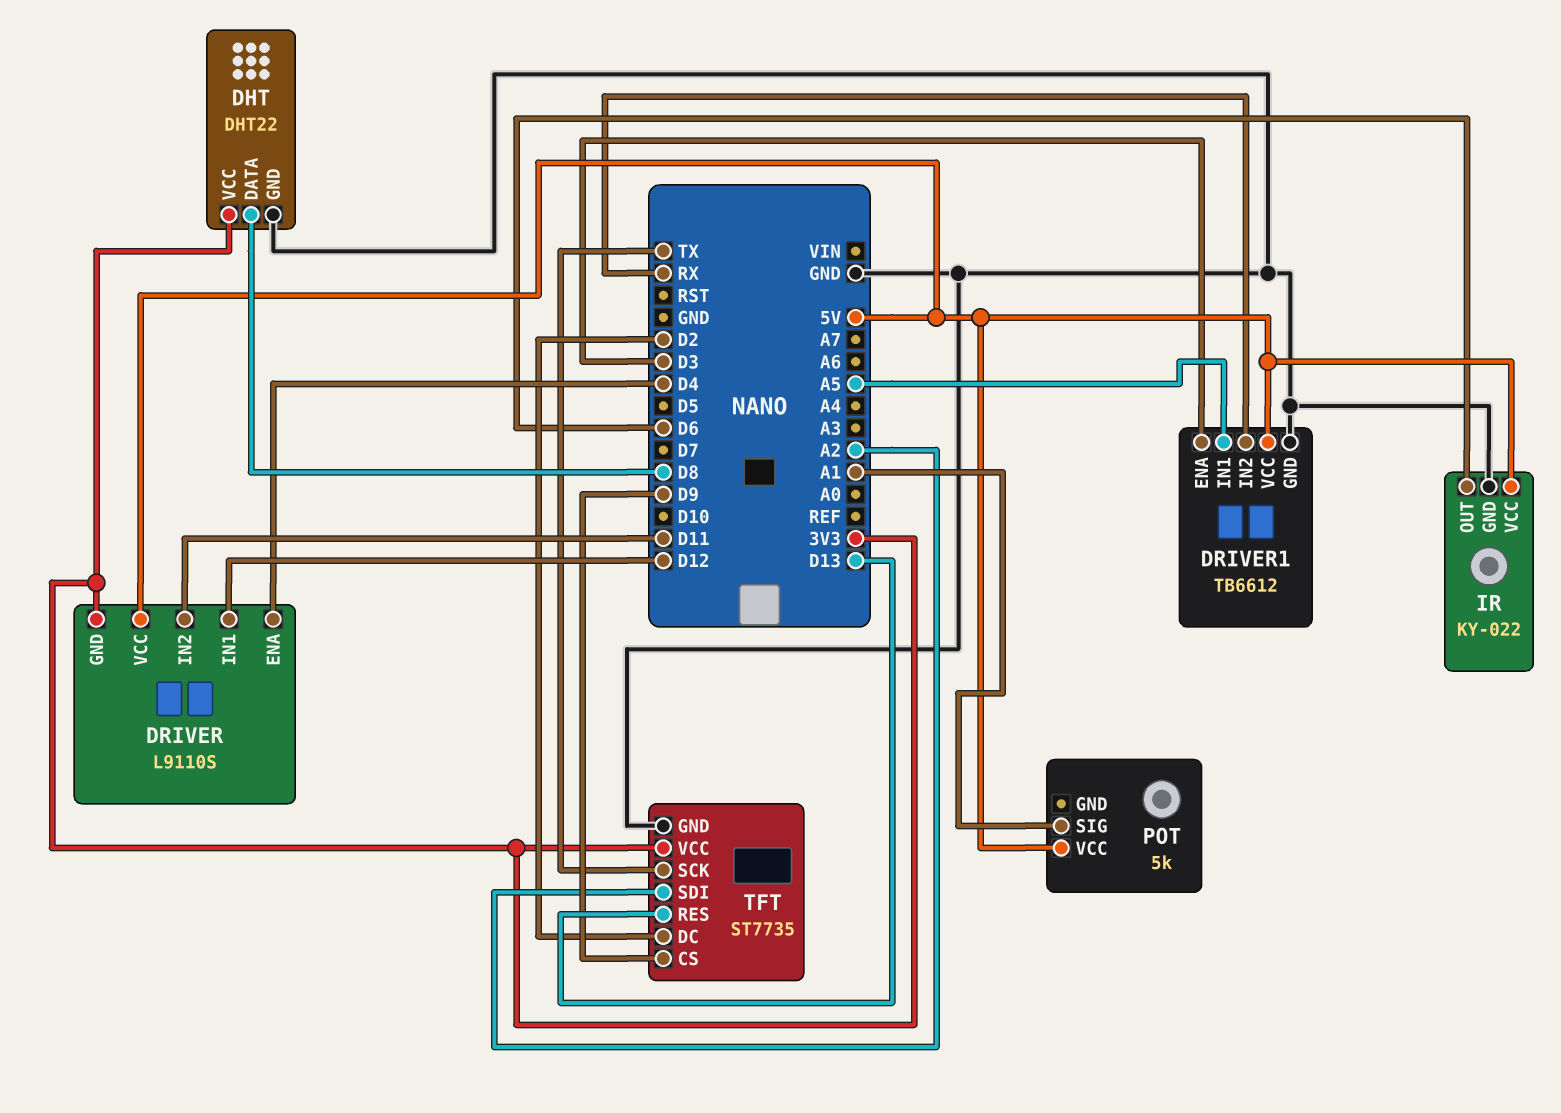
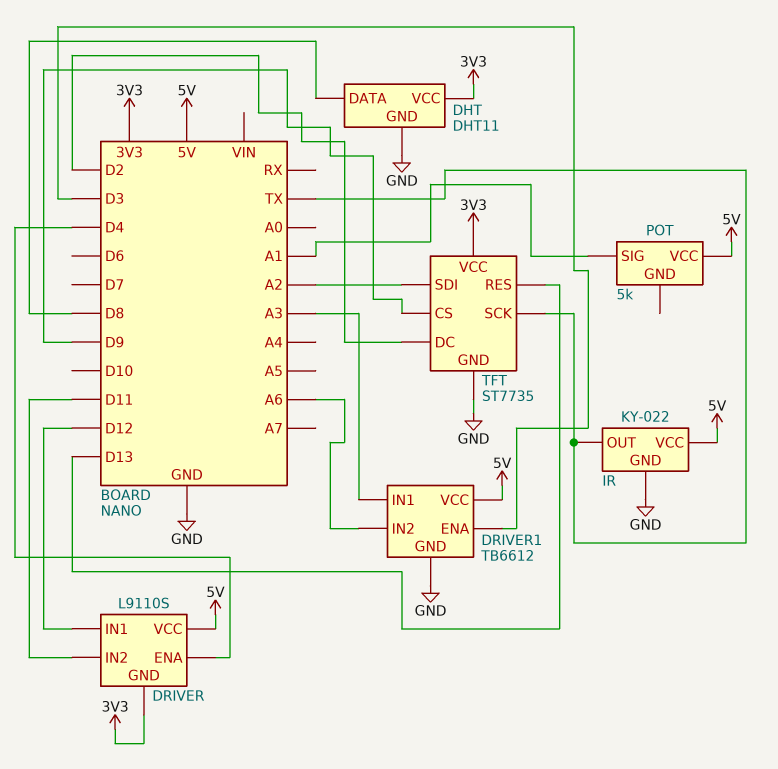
DHT: DHT22 -> DHT11
DRIVER1 pin IN1: A5 -> A3
DRIVER1 pin IN2: RX -> A6
IR pin OUT: D6 -> TX

